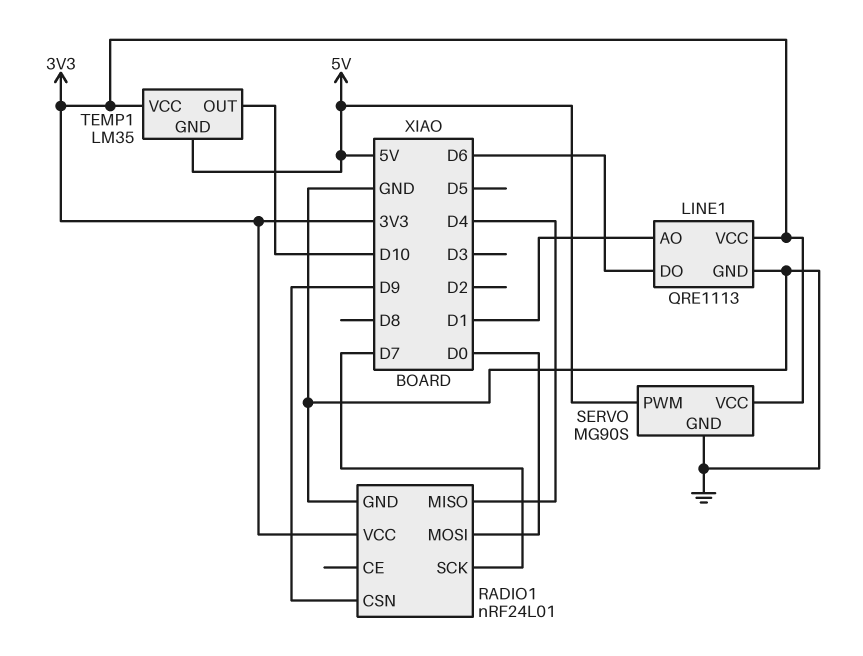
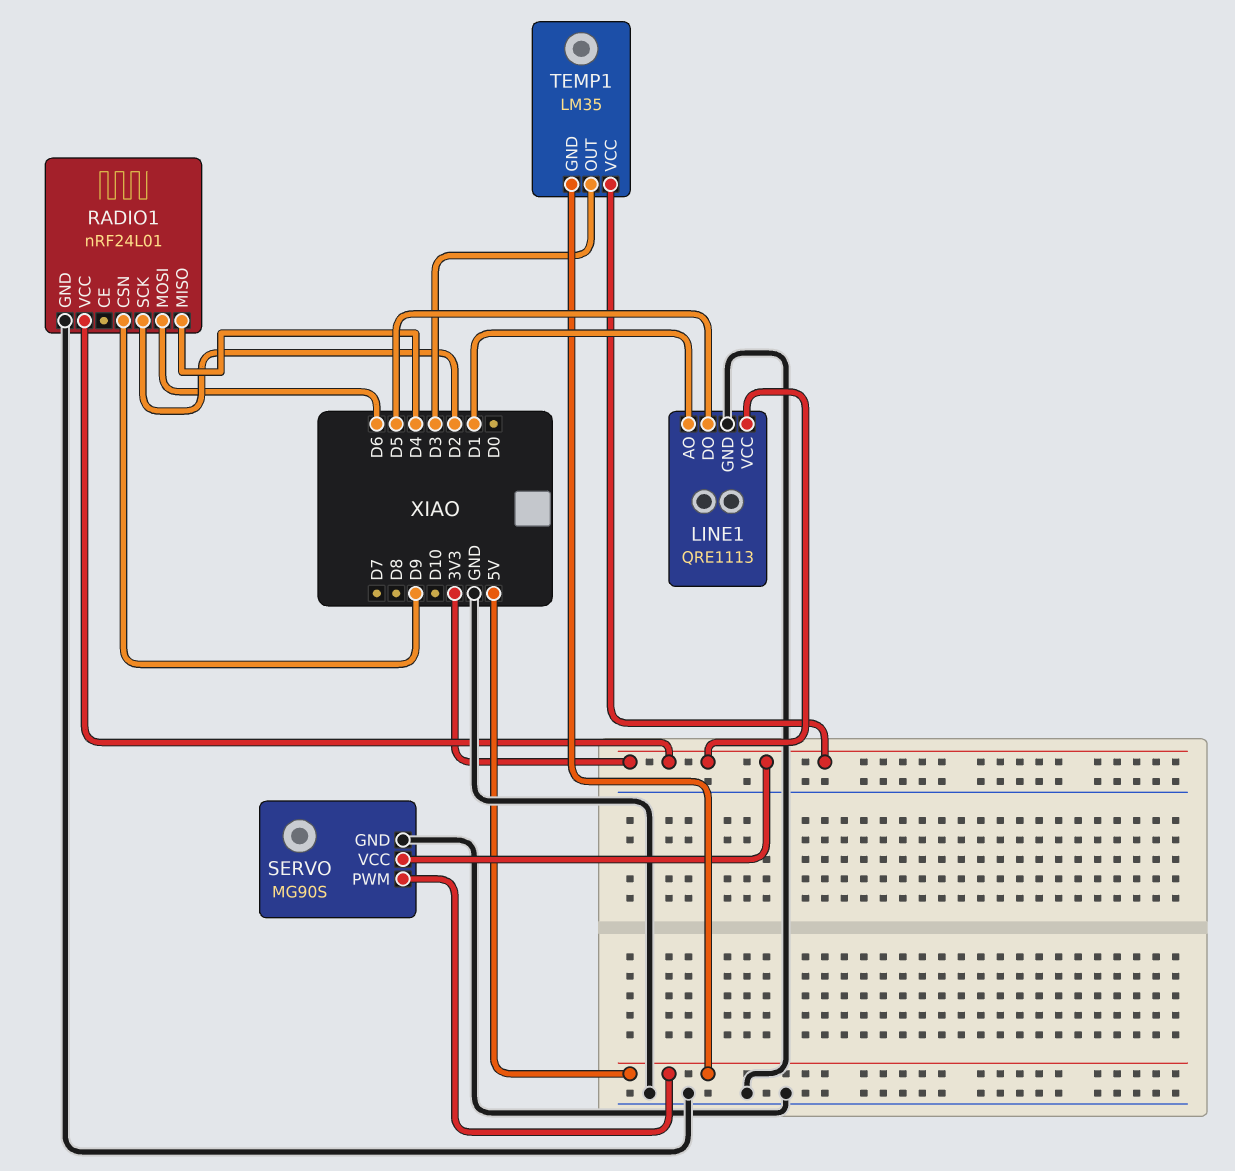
LINE1 pin DO: D6 -> D5
RADIO1 pin MOSI: D0 -> D6
RADIO1 pin SCK: D7 -> D2
TEMP1 pin OUT: D10 -> D3

